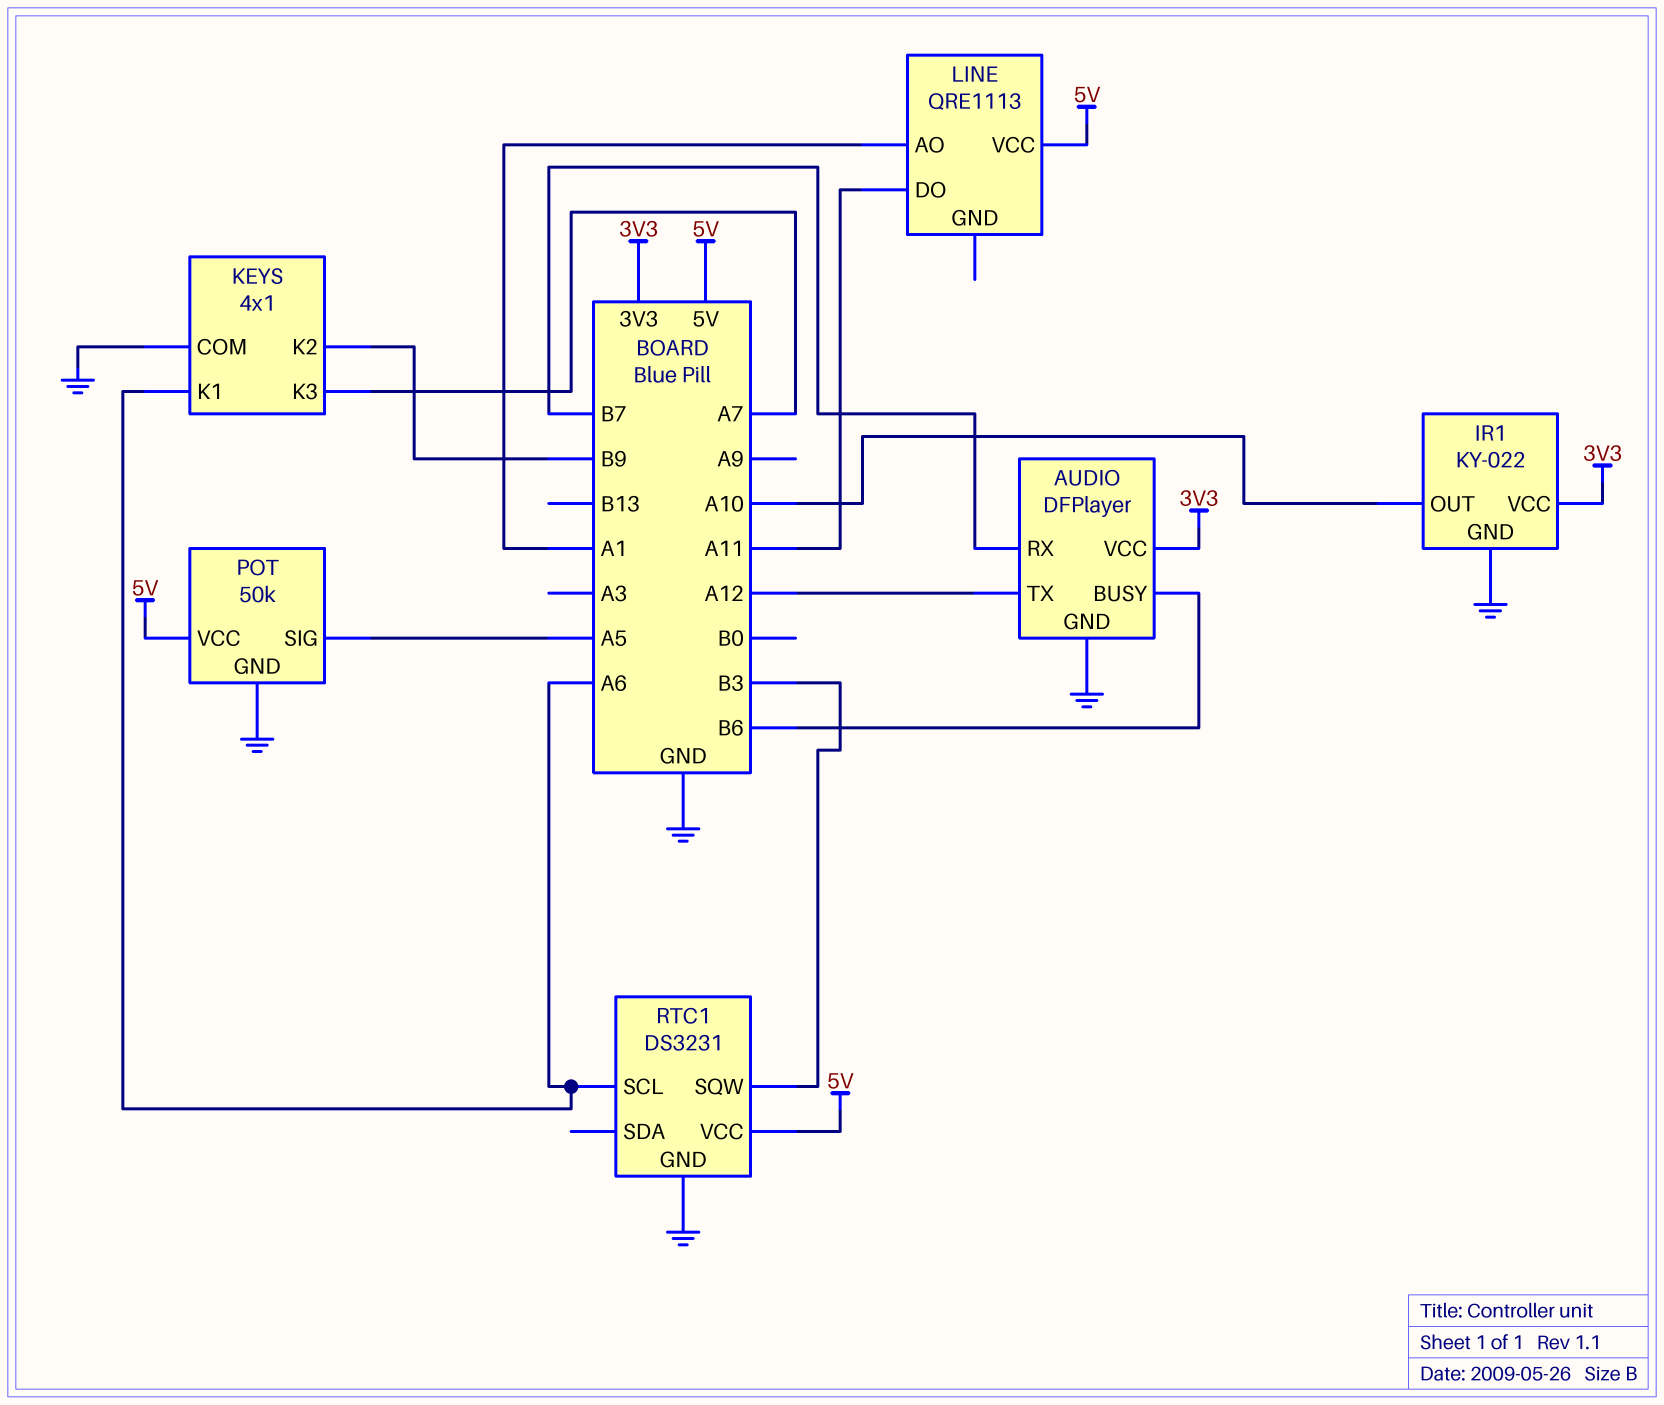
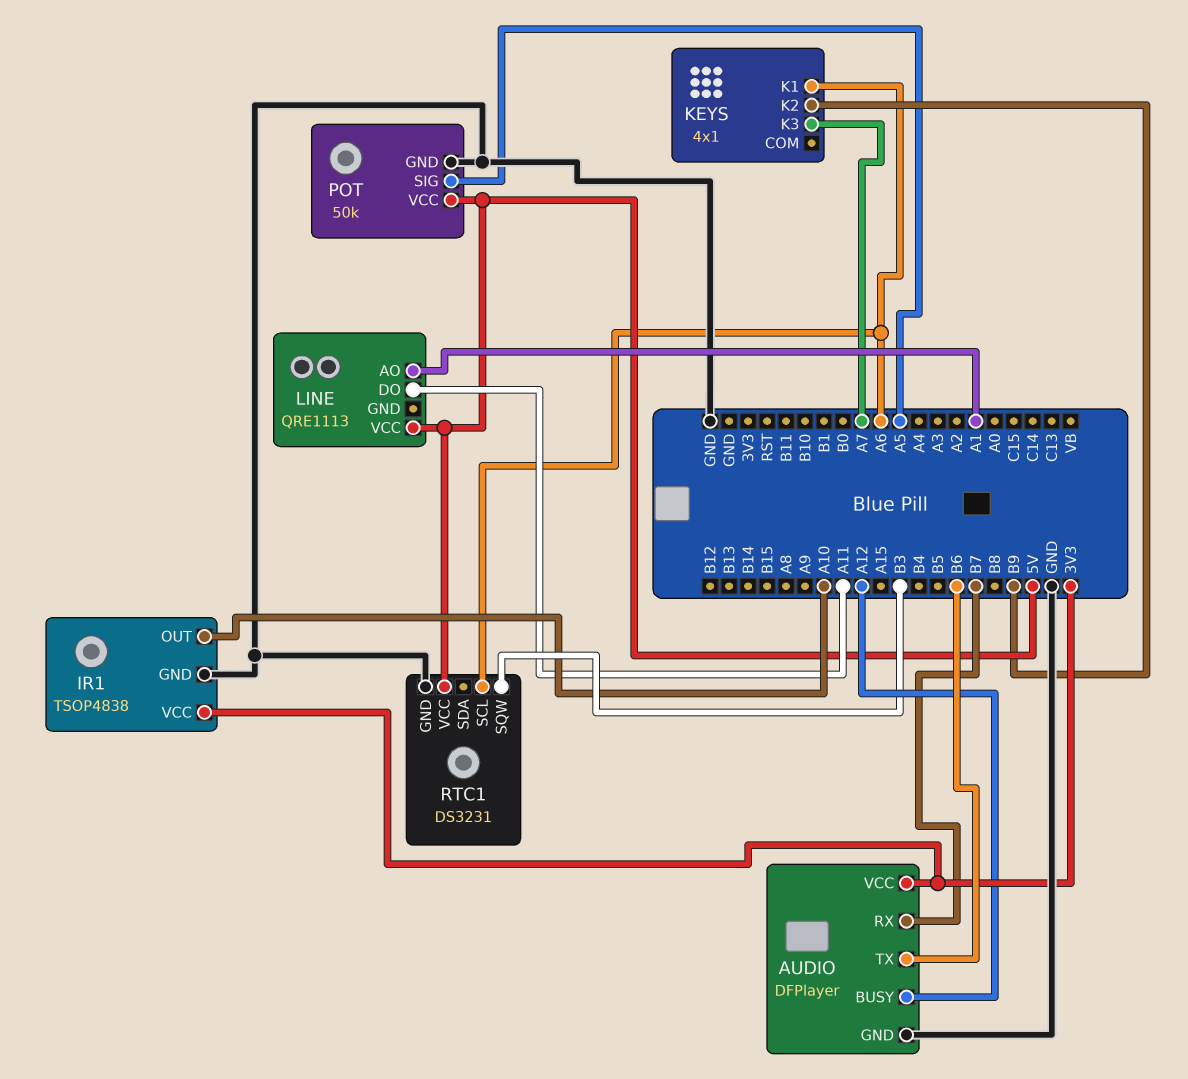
AUDIO pin BUSY: B6 -> A12
AUDIO pin TX: A12 -> B6
IR1: KY-022 -> TSOP4838
KEYS pin COM: GND -> none

